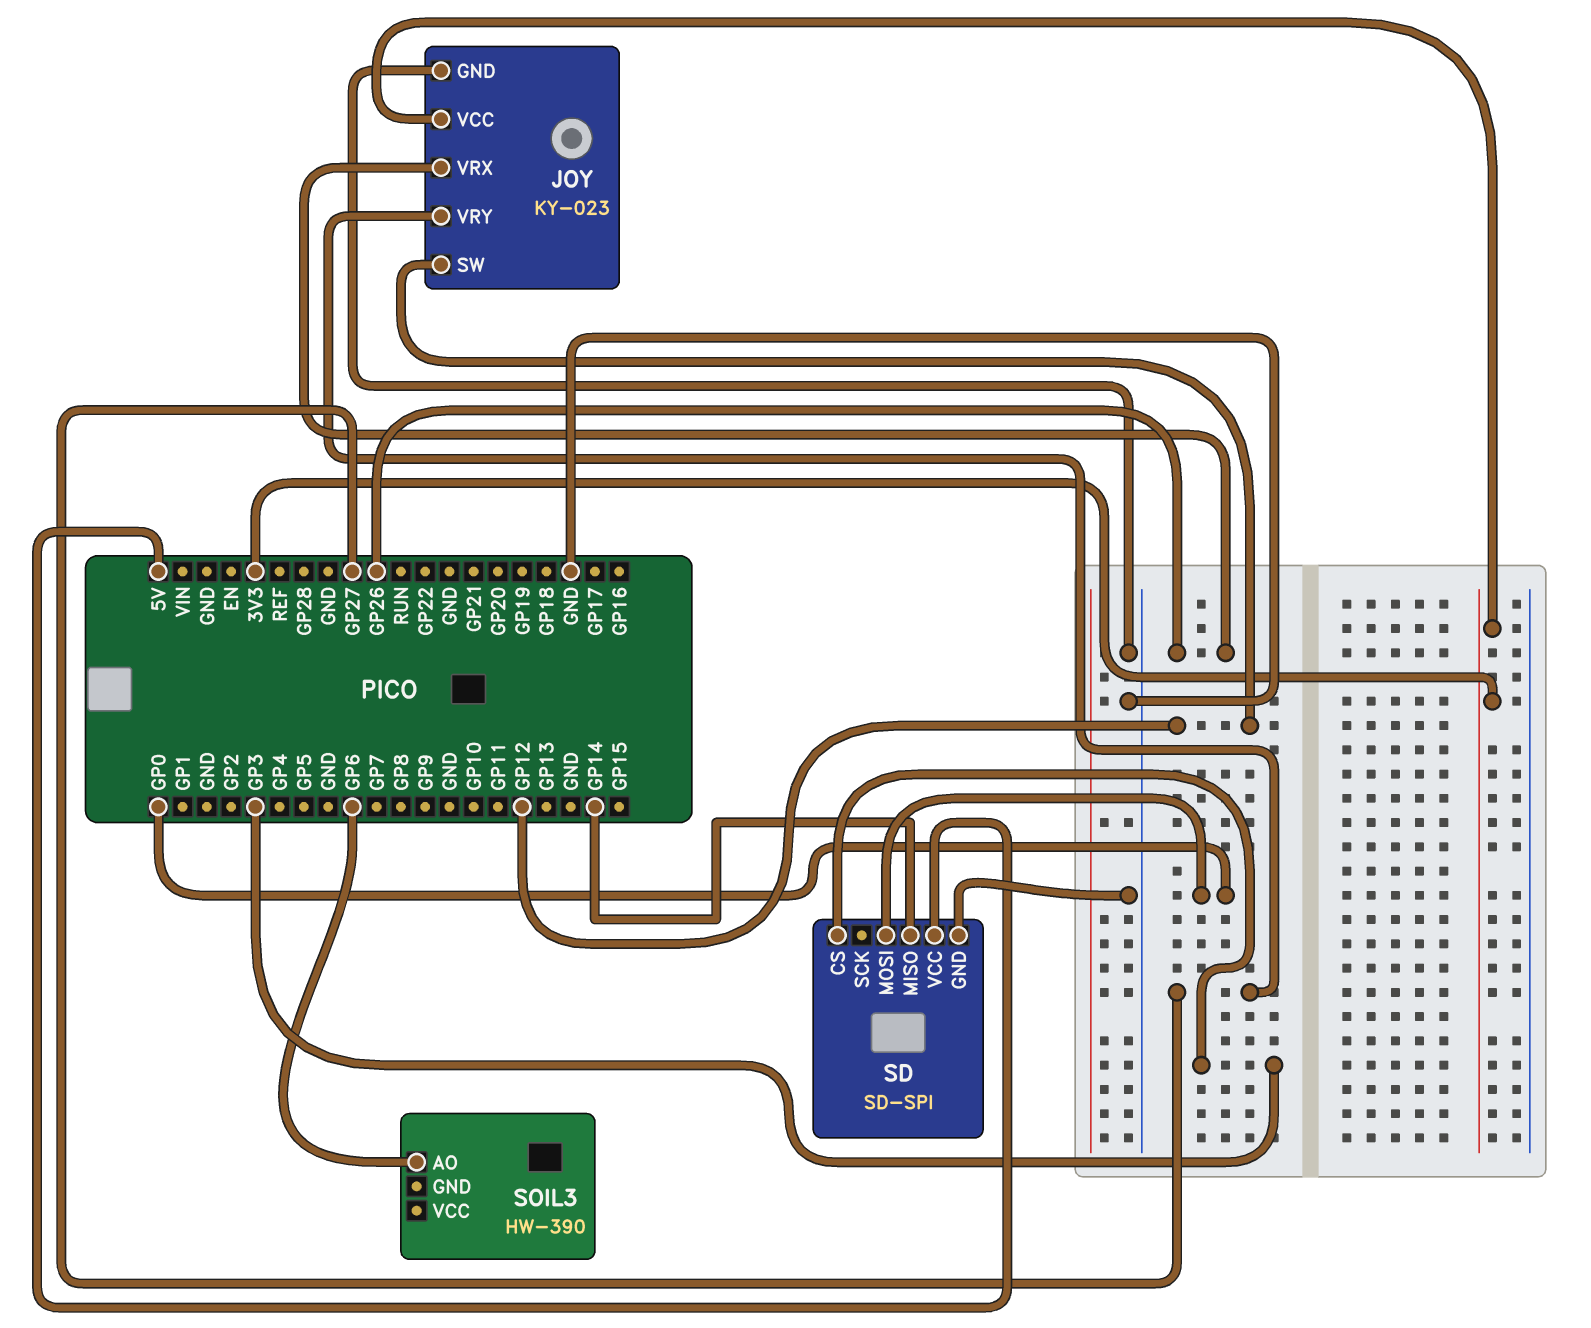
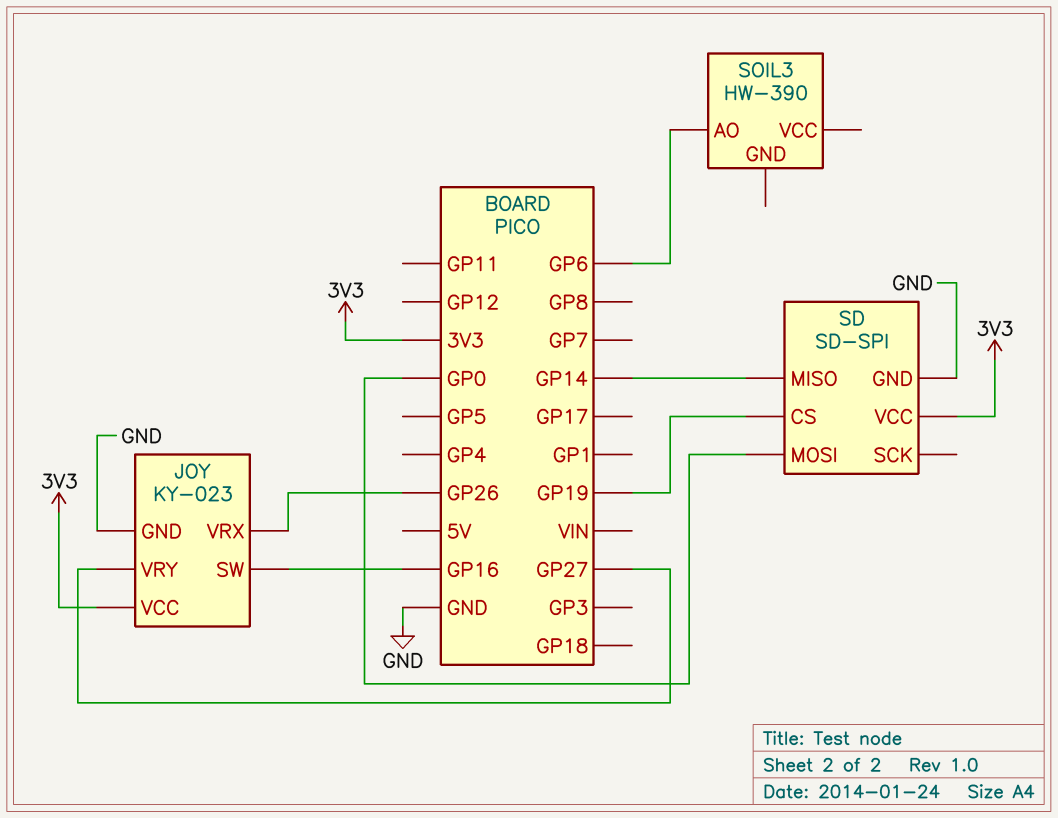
JOY pin SW: GP12 -> GP16
SD pin CS: GP3 -> GP19
SD pin VCC: 5V -> 3V3

